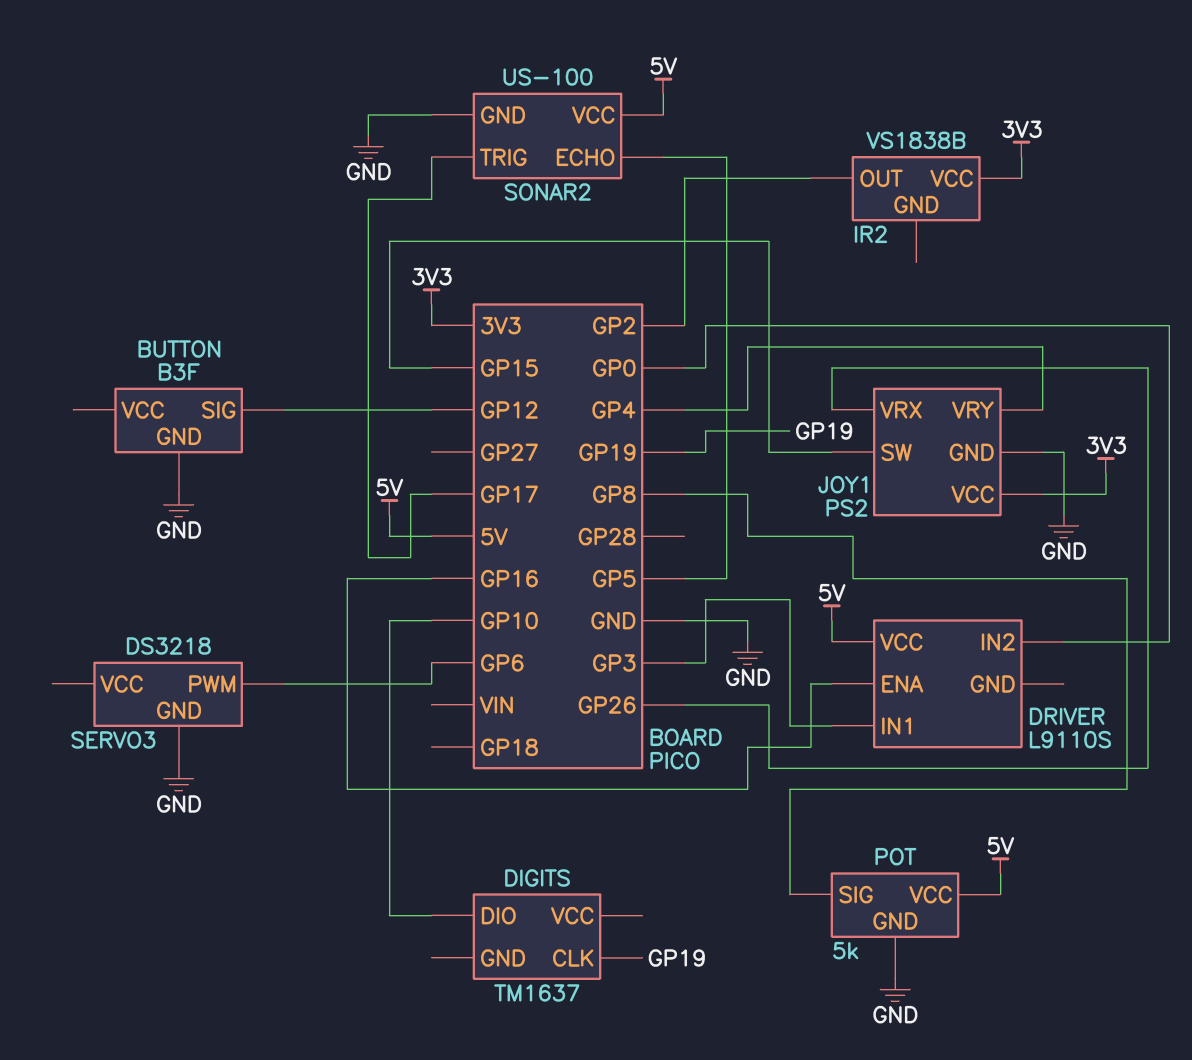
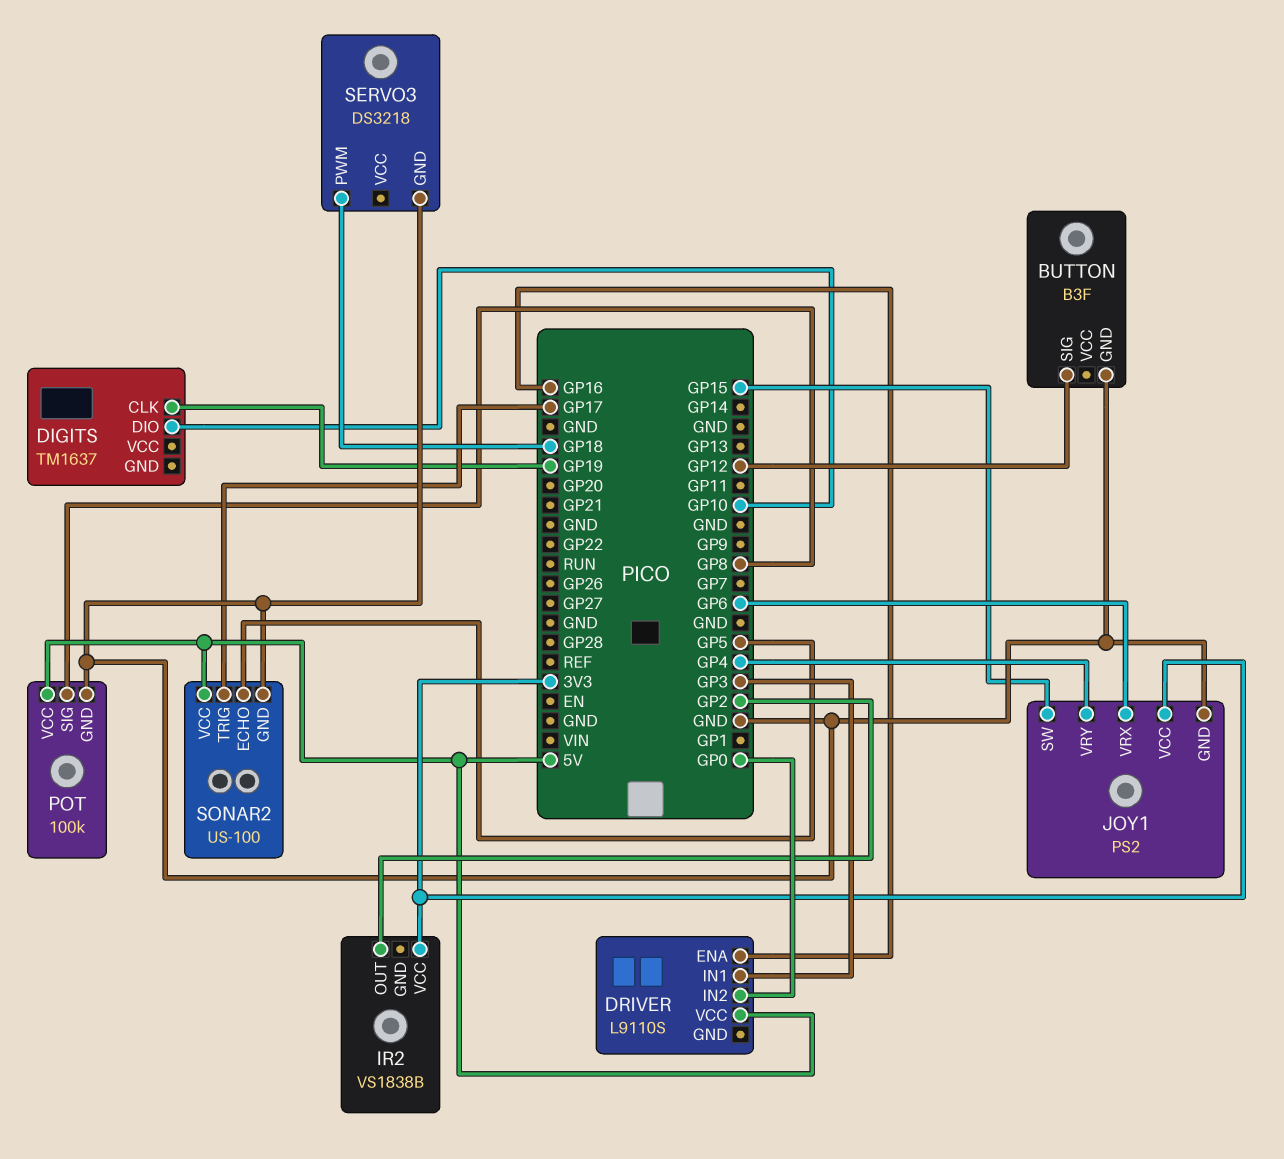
JOY1 pin VRX: GP26 -> GP6
POT: 5k -> 100k
SERVO3 pin PWM: GP6 -> GP18

